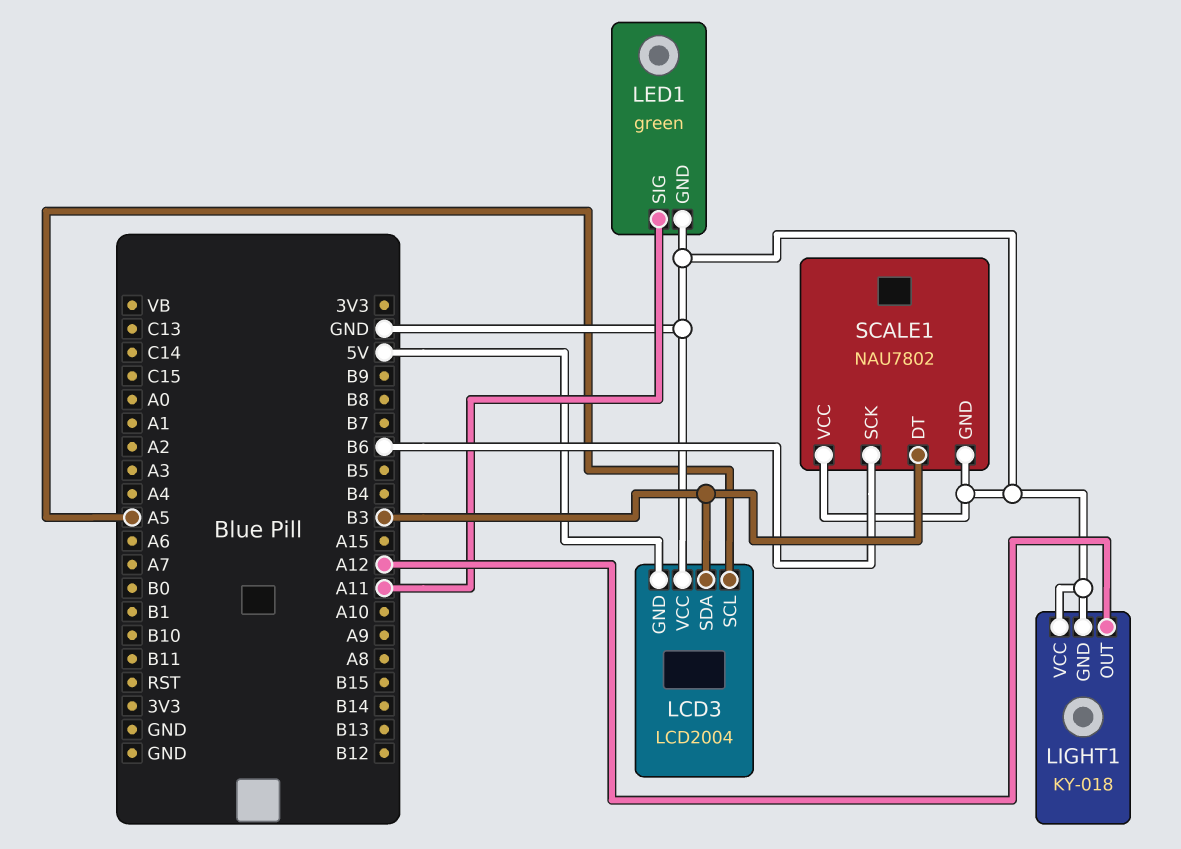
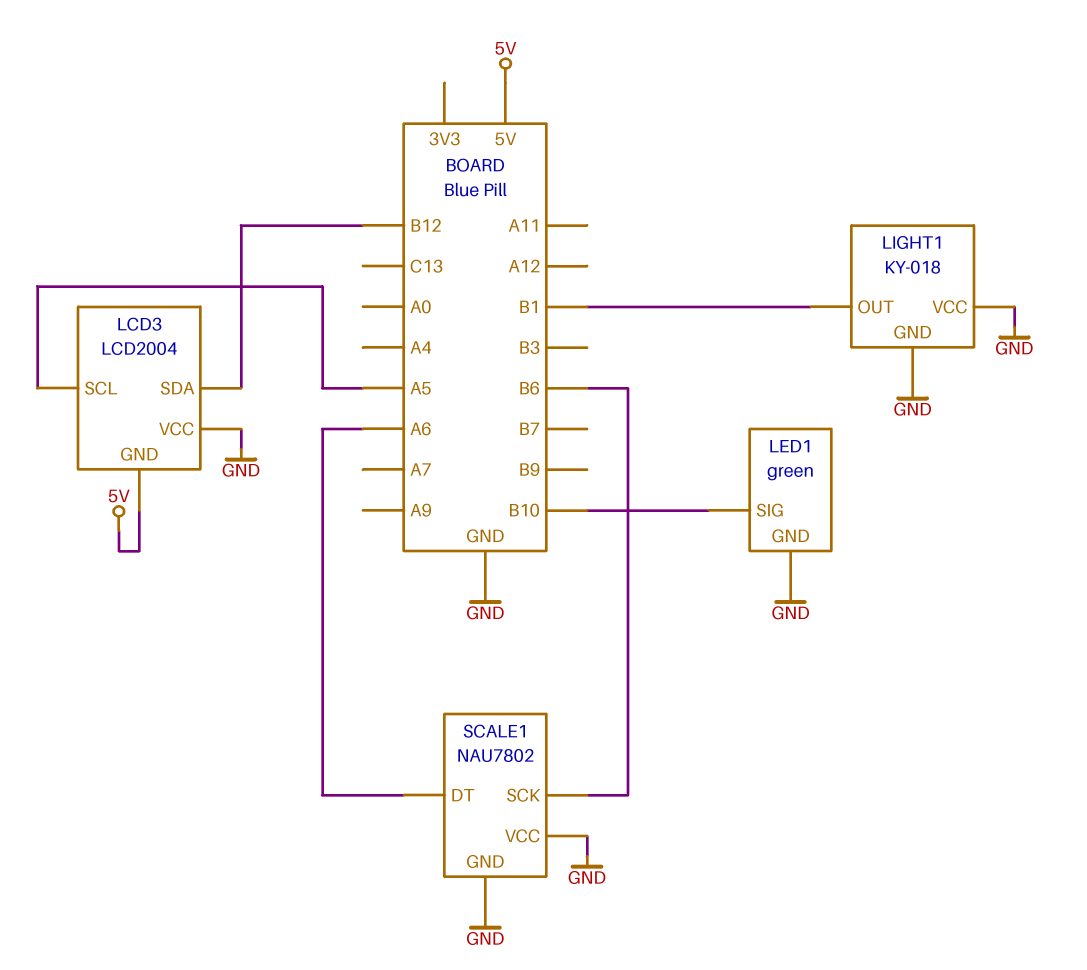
LCD3 pin SDA: B3 -> B12
LED1 pin SIG: A11 -> B10
LIGHT1 pin OUT: A12 -> B1
SCALE1 pin DT: B3 -> A6

